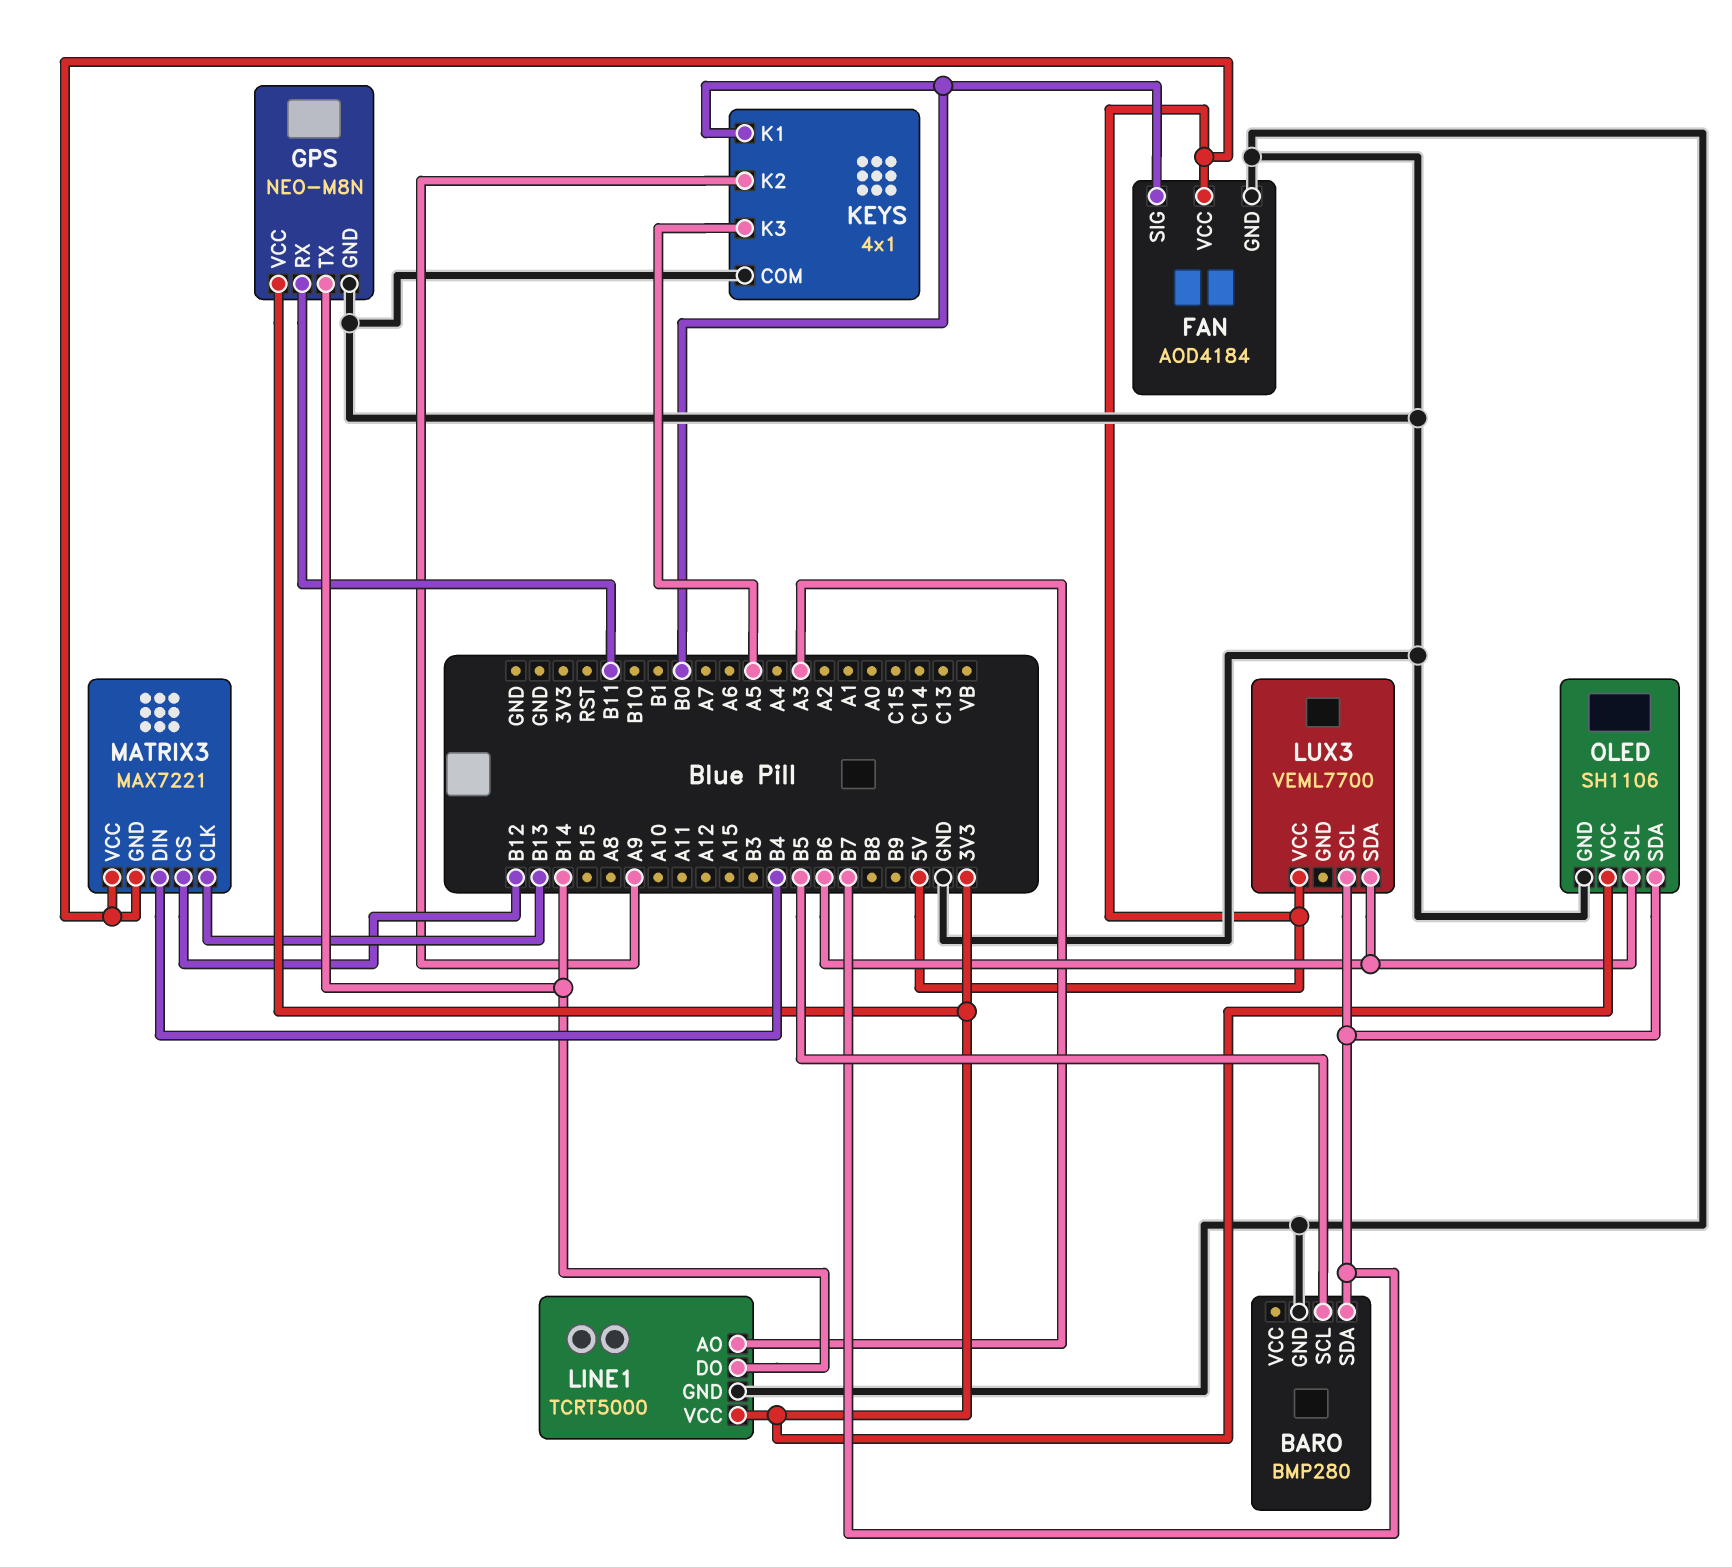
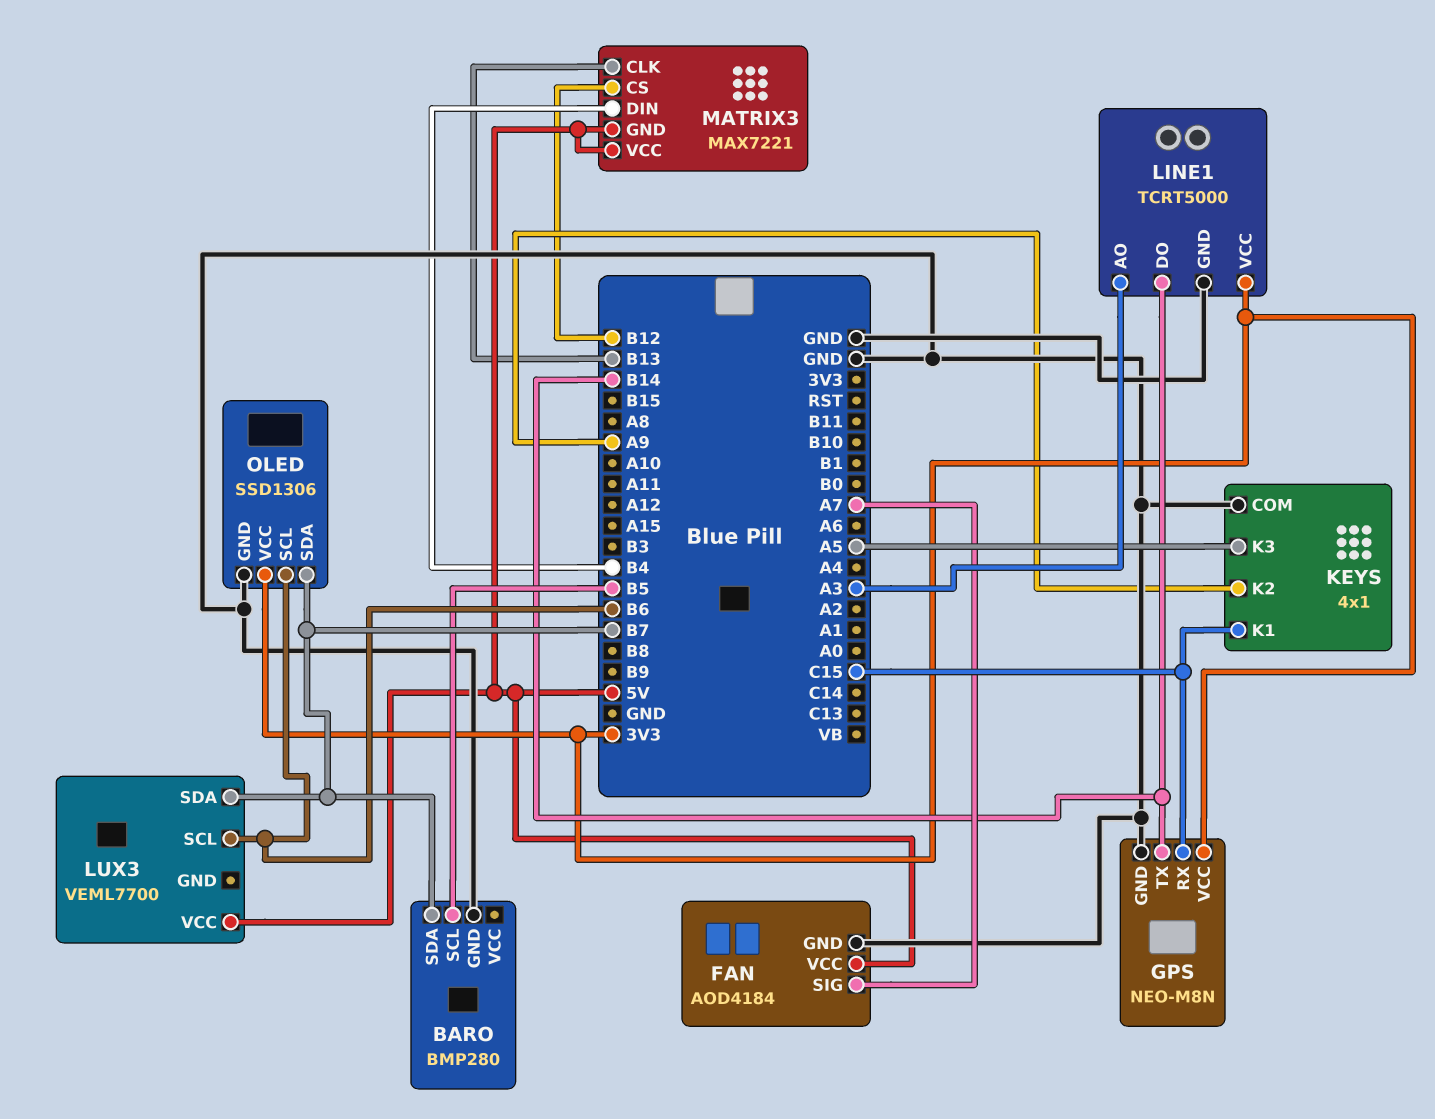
FAN pin SIG: B0 -> A7
GPS pin RX: B11 -> C15
KEYS pin K1: B0 -> C15
LUX3 pin SCL: B7 -> B6
LUX3 pin SDA: B6 -> B7
OLED: SH1106 -> SSD1306

